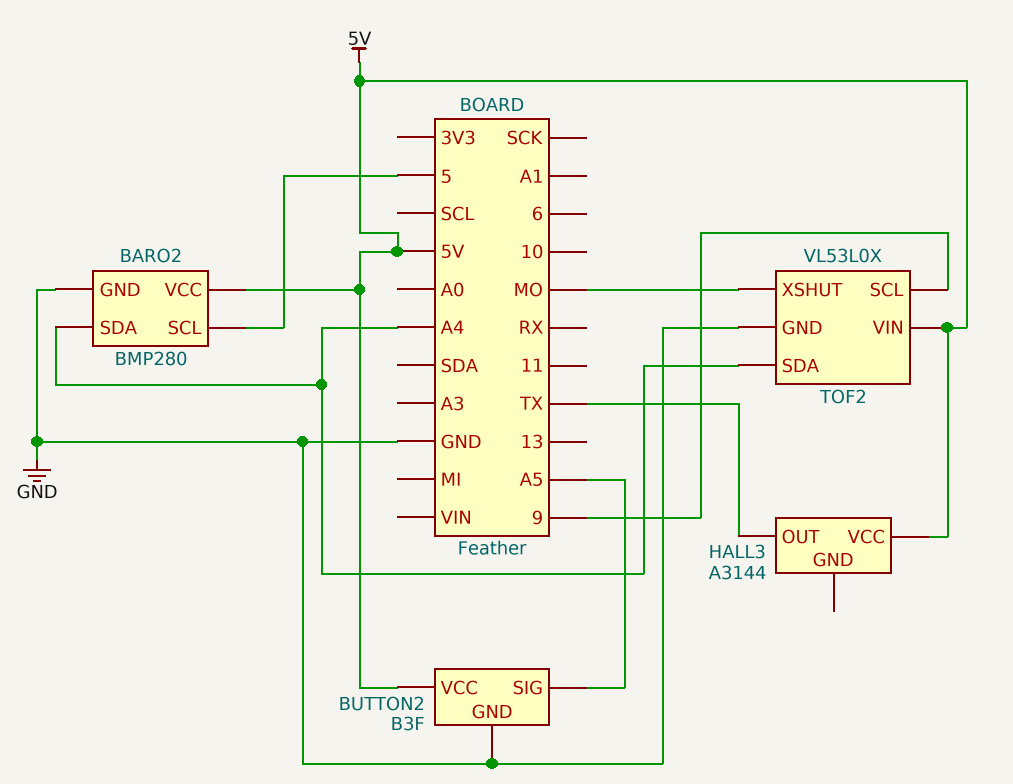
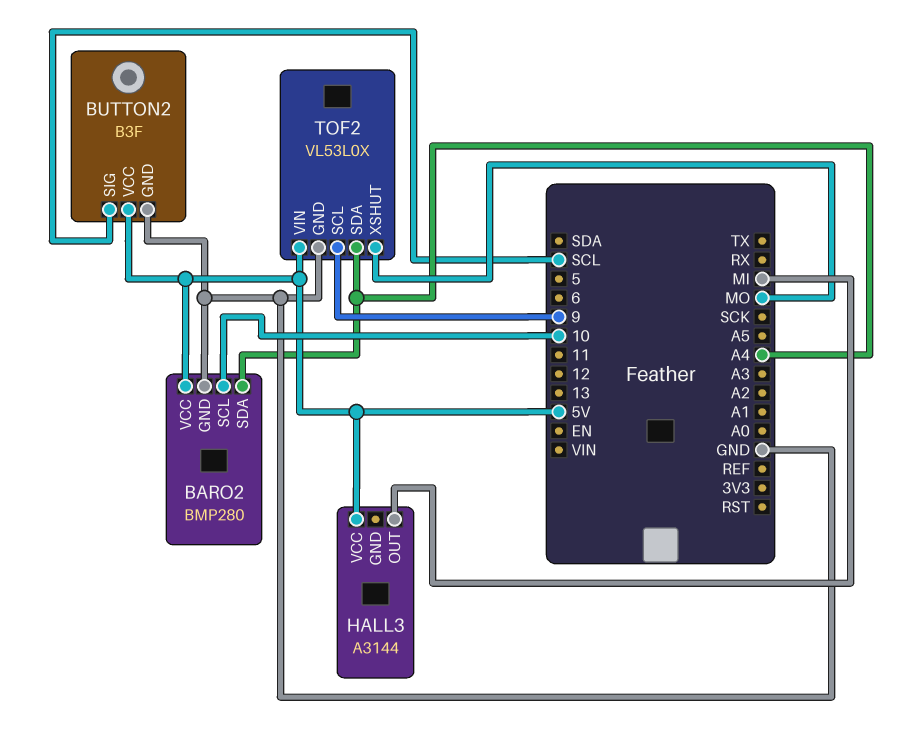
BARO2 pin SCL: 5 -> 10
BUTTON2 pin SIG: A5 -> SCL
HALL3 pin OUT: TX -> MI

